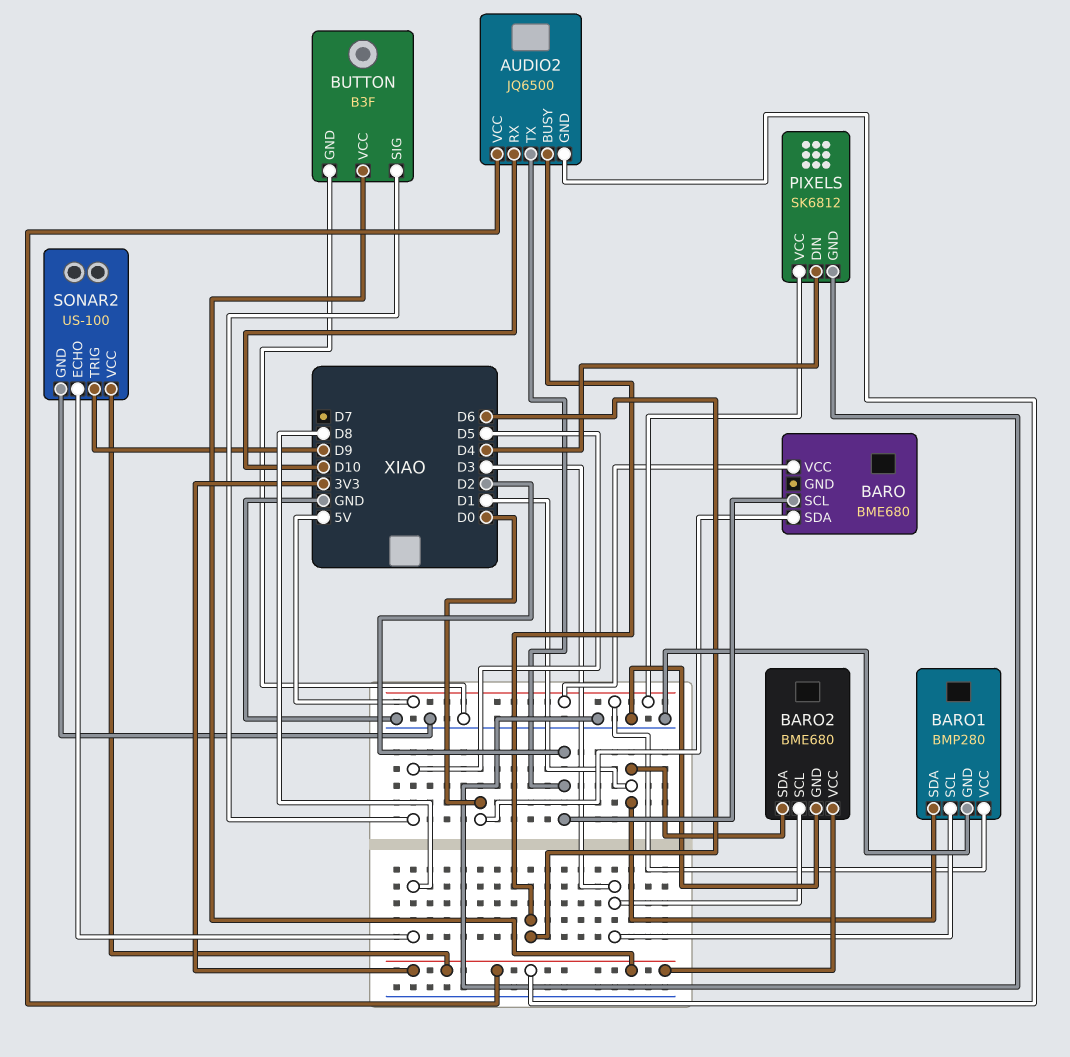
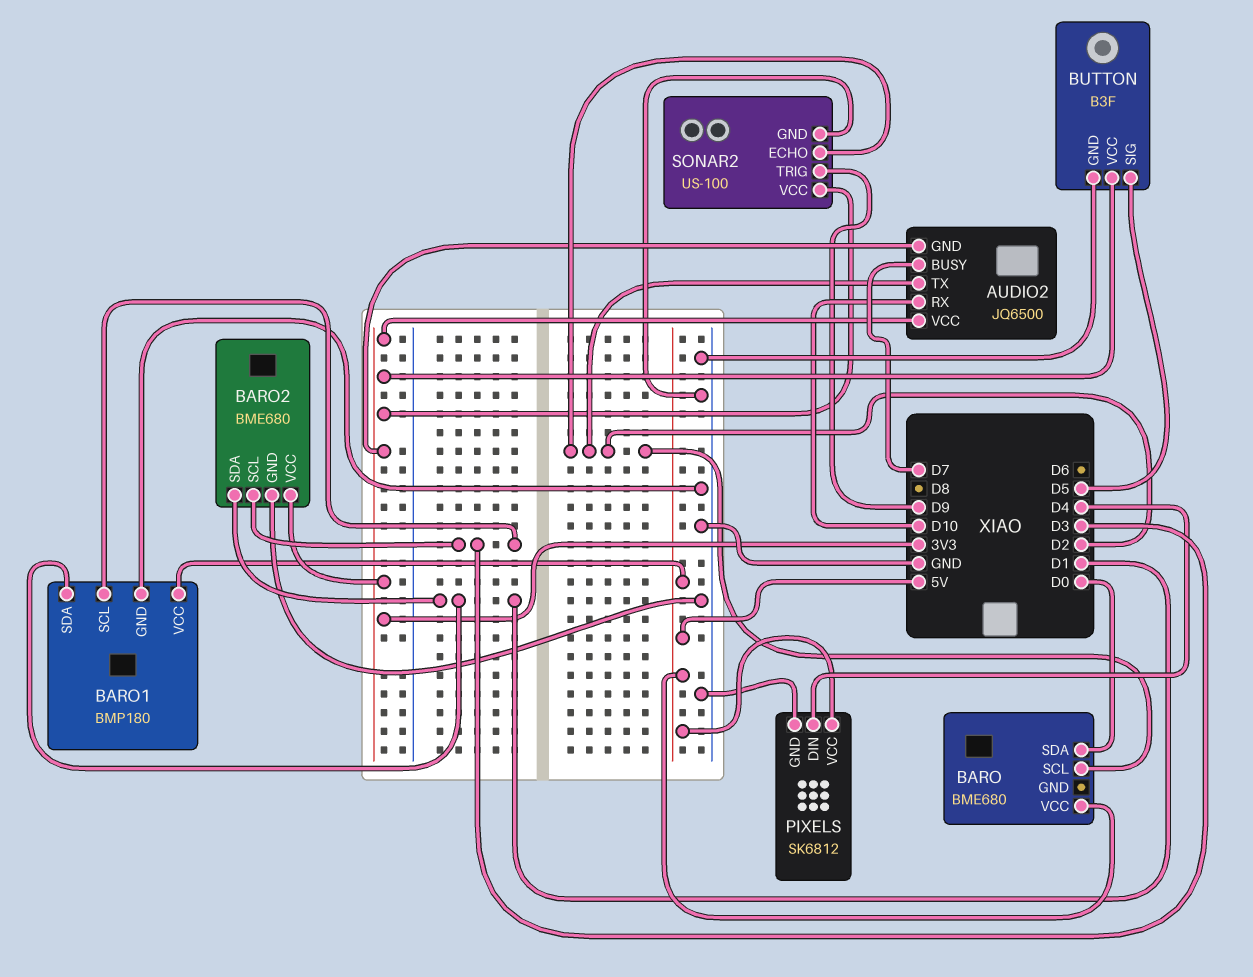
AUDIO2 pin BUSY: D6 -> D7
BARO1: BMP280 -> BMP180
SONAR2 pin ECHO: D8 -> D2

